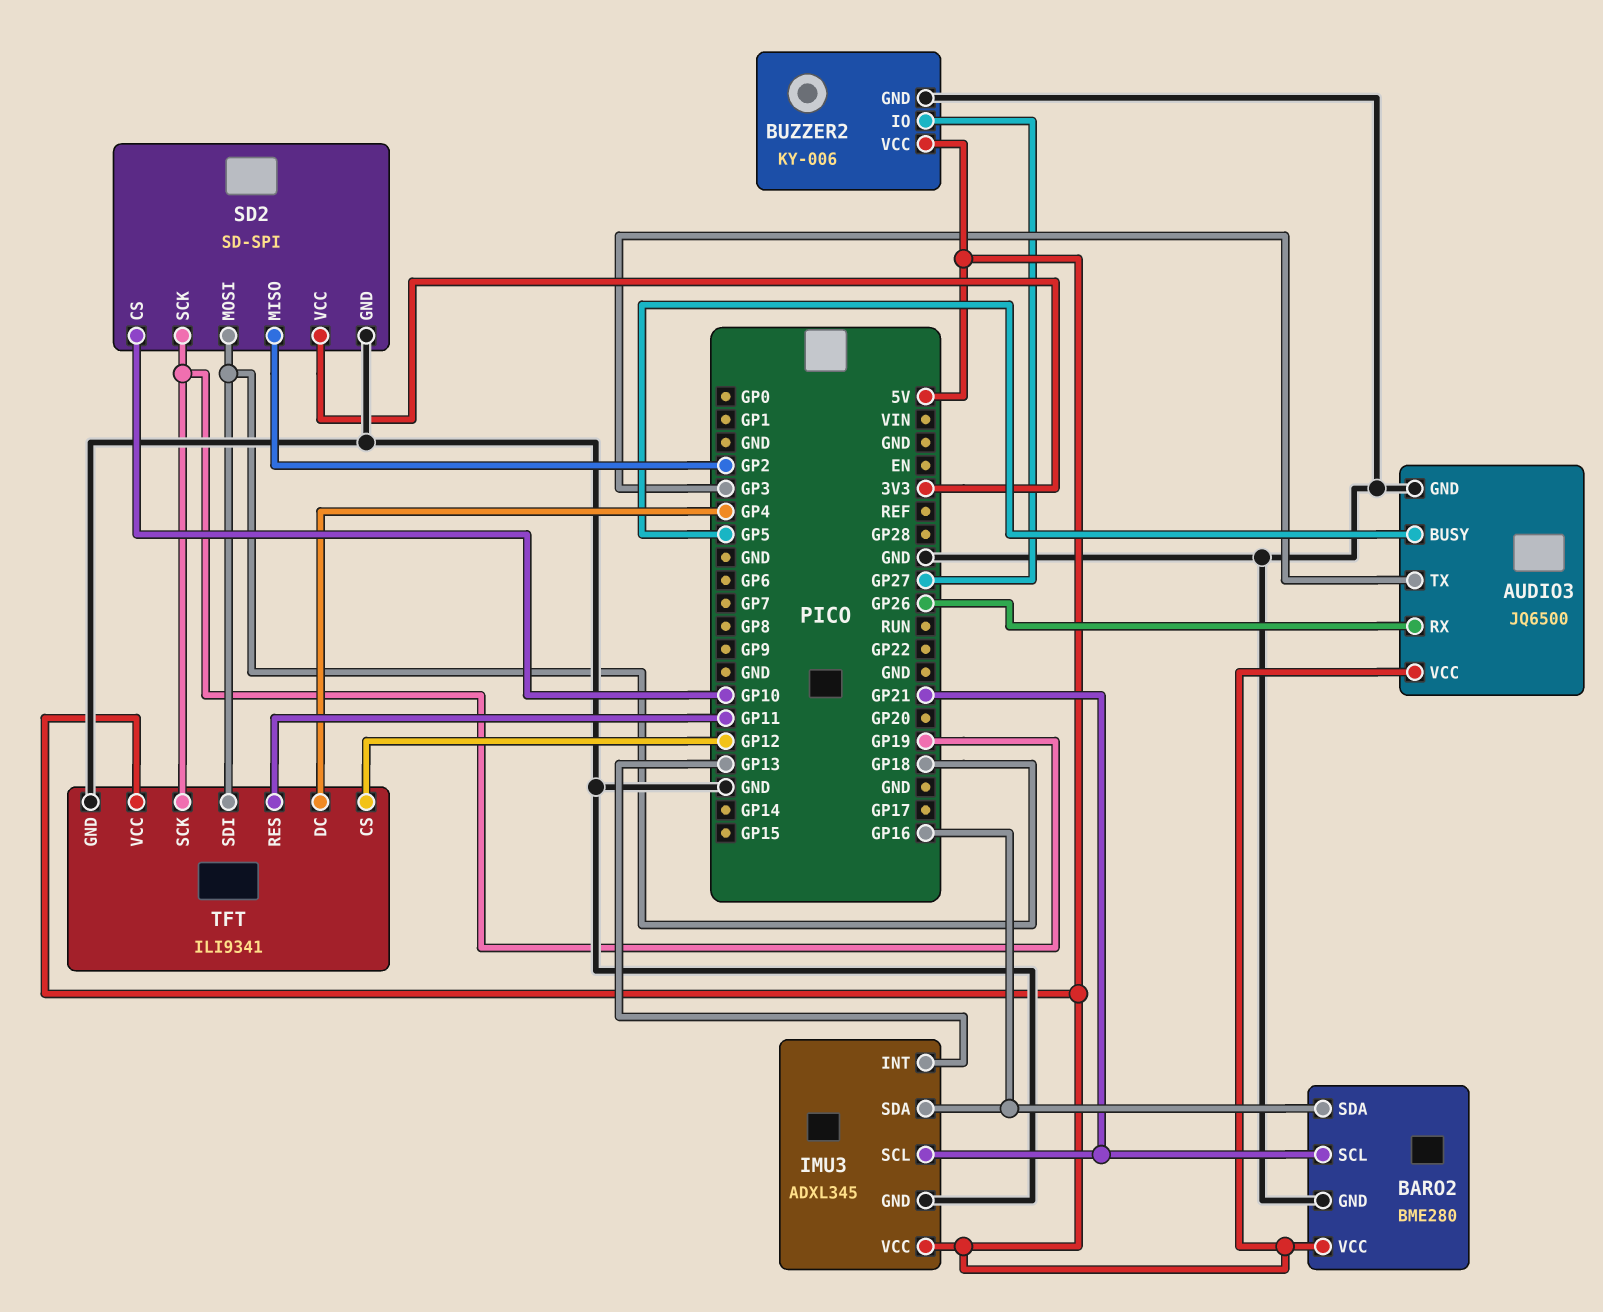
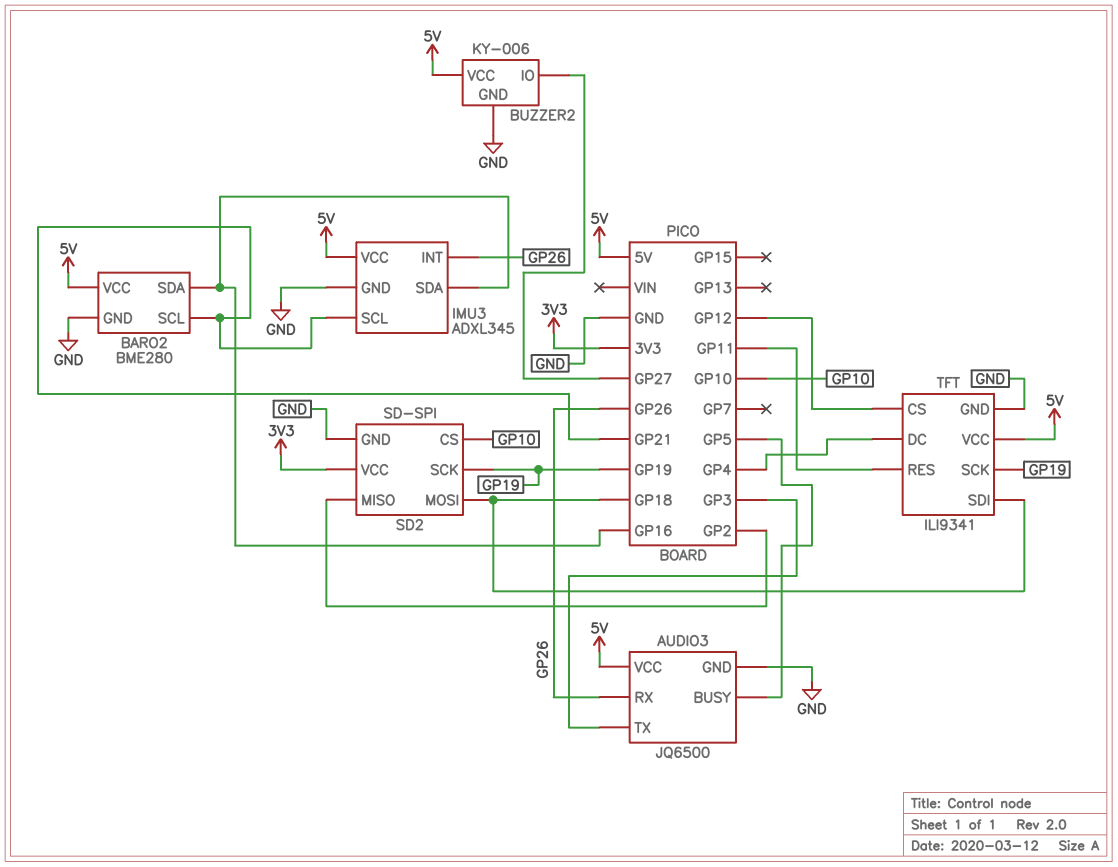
IMU3 pin INT: GP13 -> GP26

